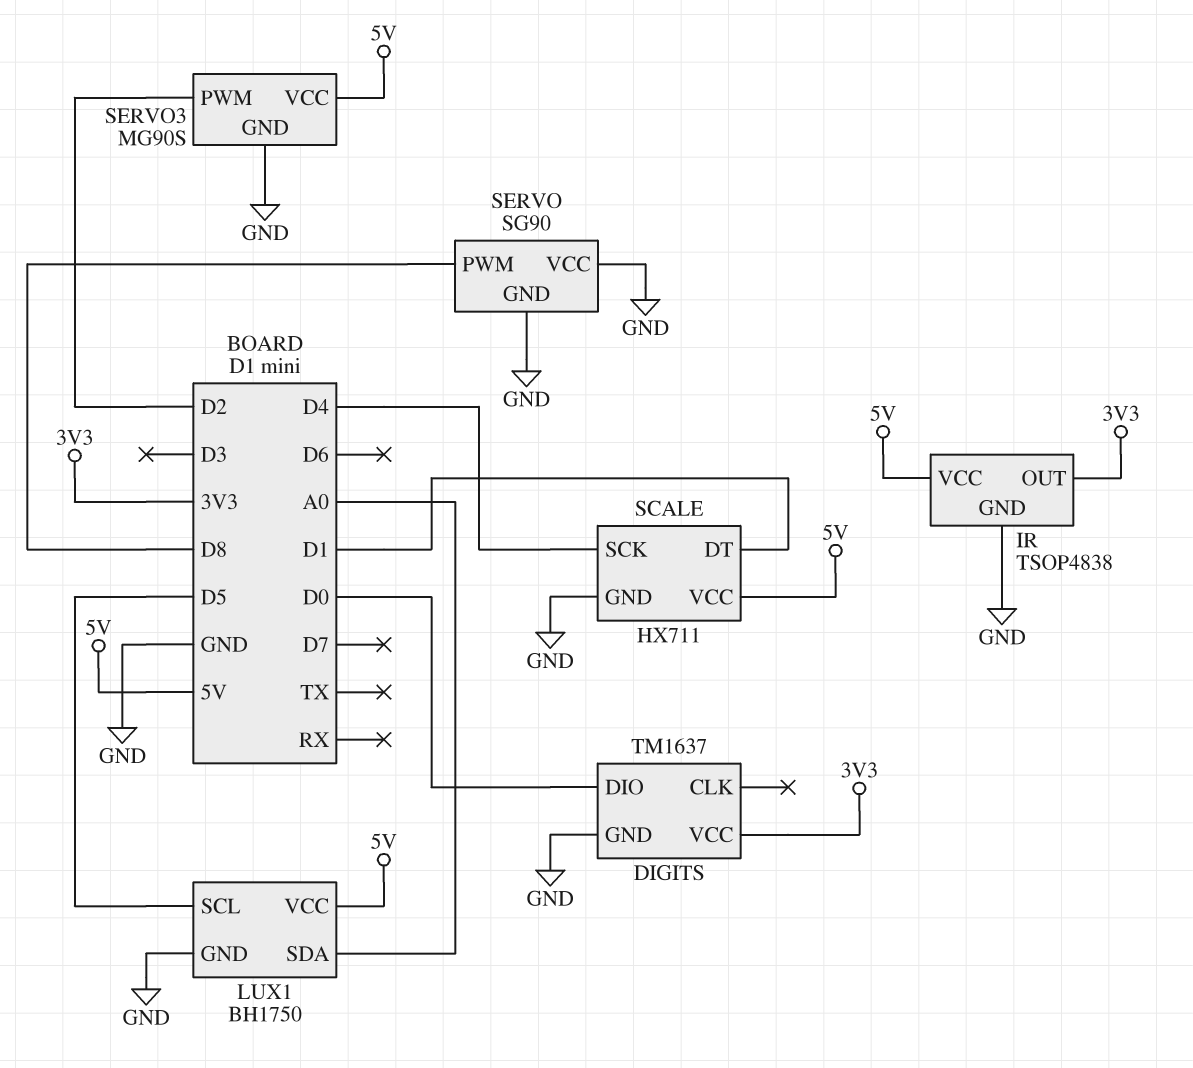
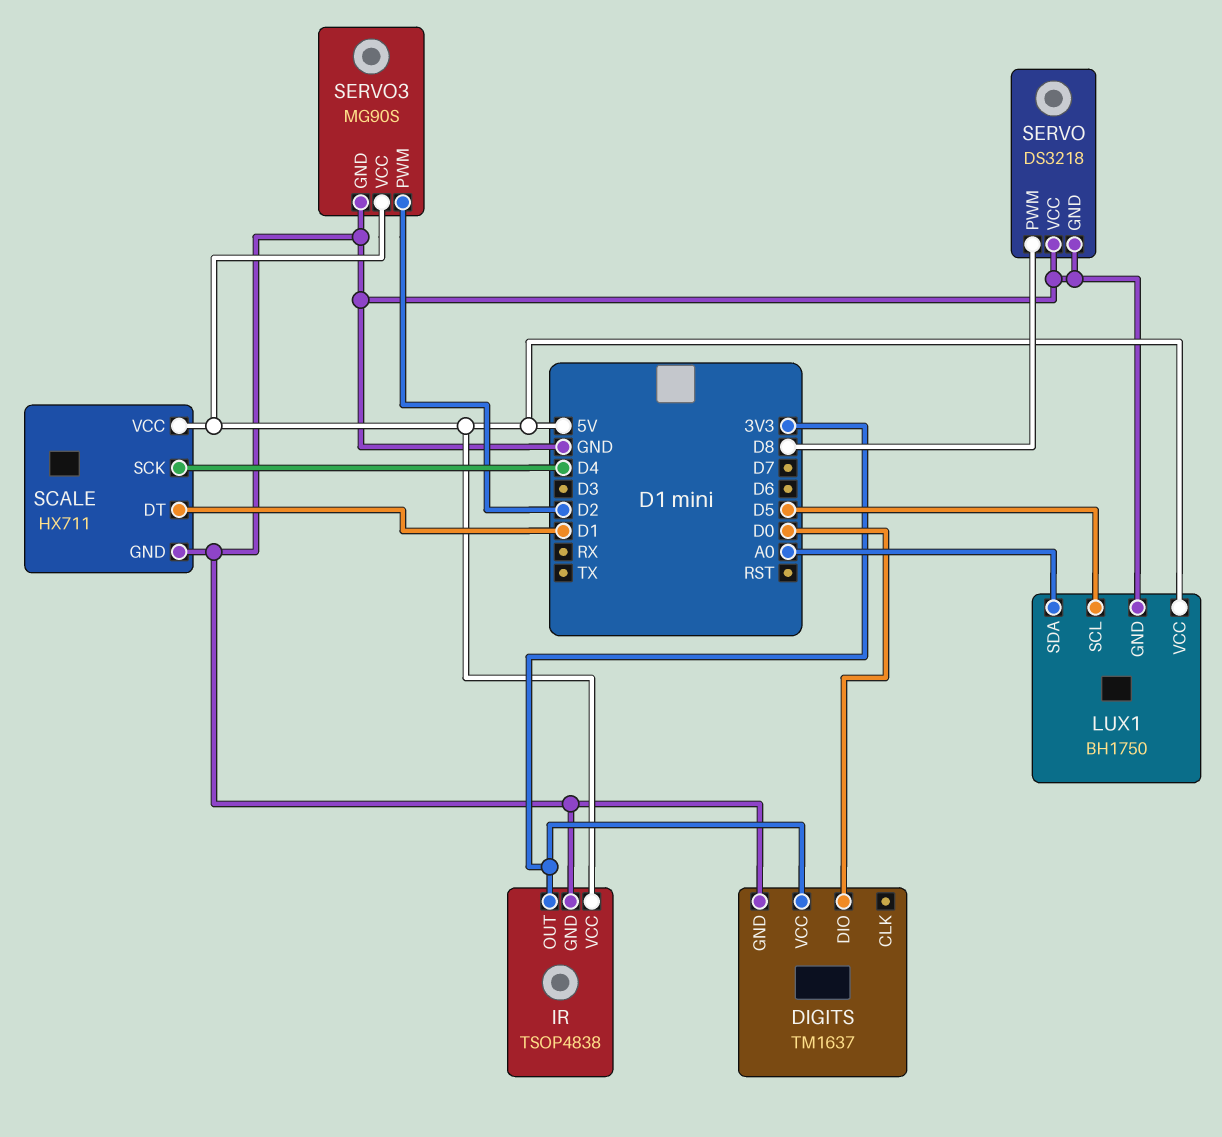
SERVO: SG90 -> DS3218

